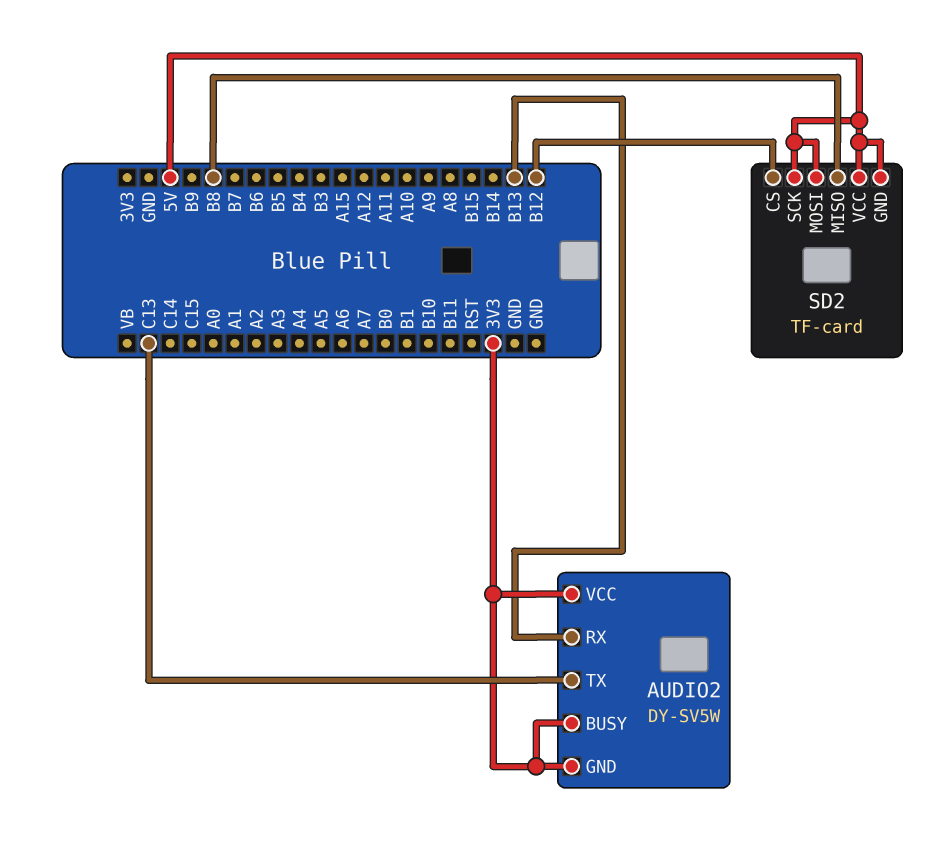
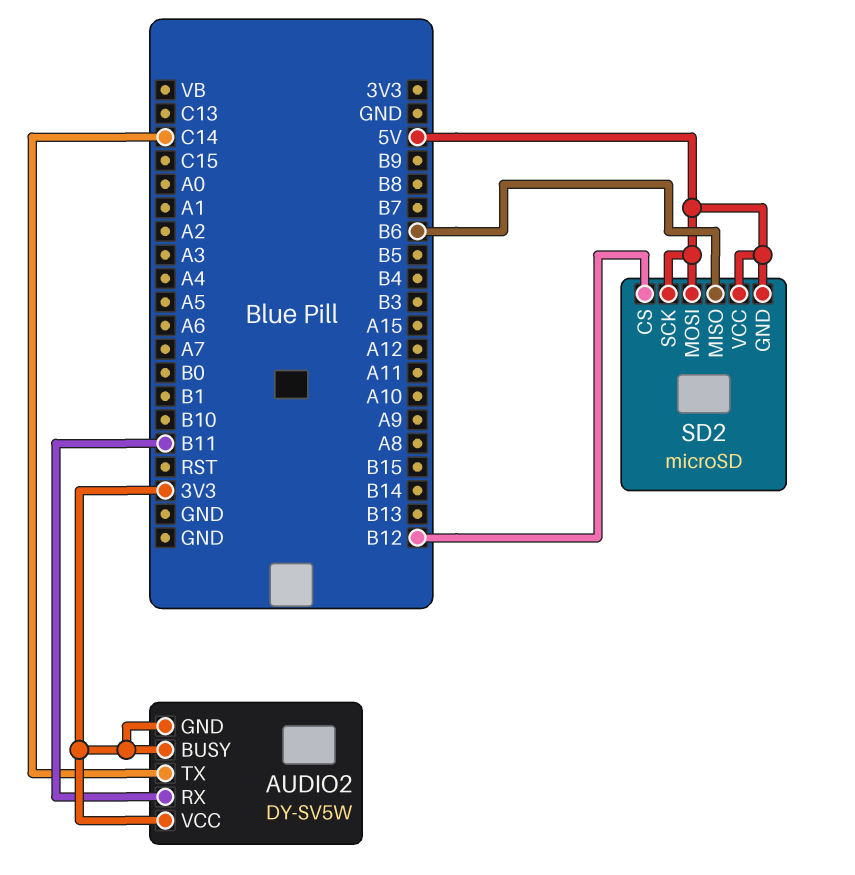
AUDIO2 pin RX: B13 -> B11
AUDIO2 pin TX: C13 -> C14
SD2: TF-card -> microSD
SD2 pin MISO: B8 -> B6

